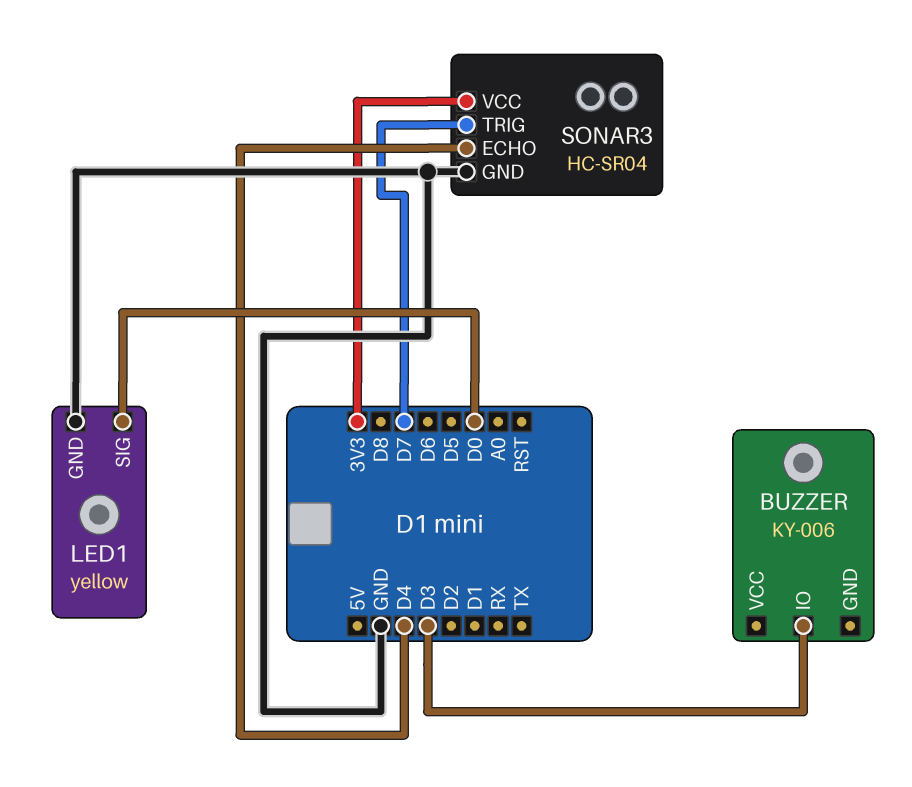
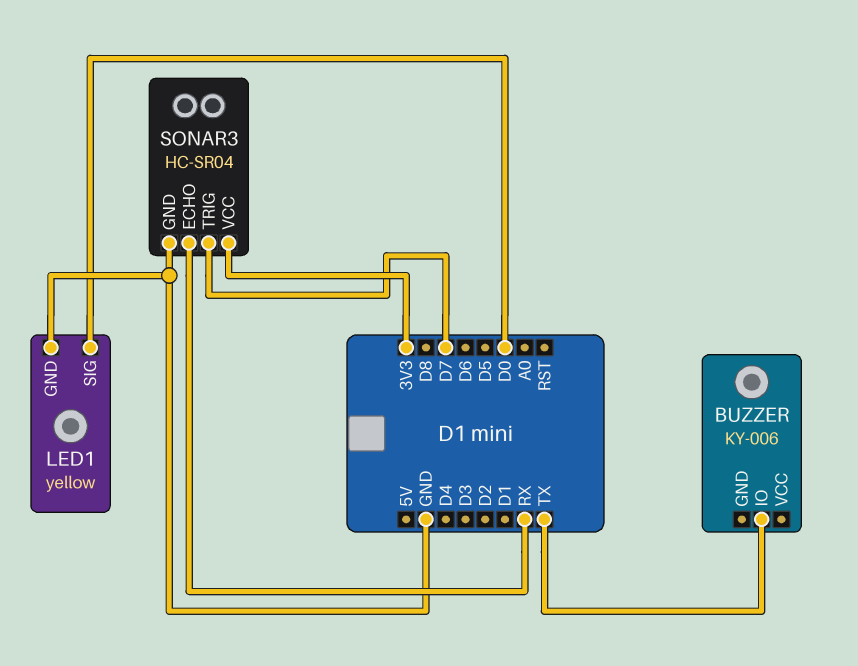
BUZZER pin IO: D3 -> TX
SONAR3 pin ECHO: D4 -> RX

